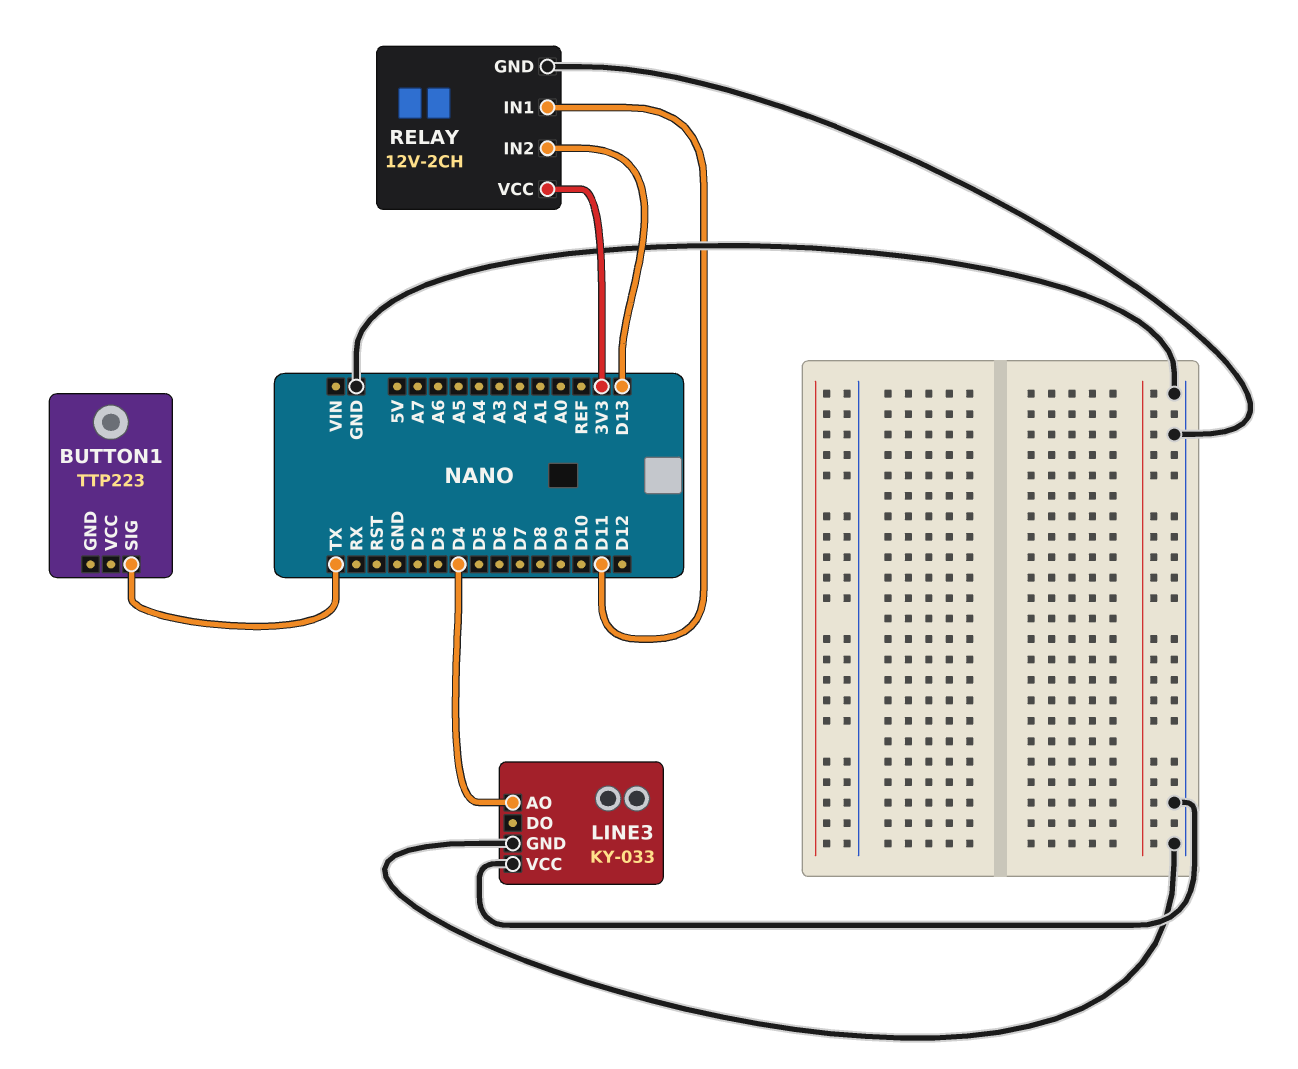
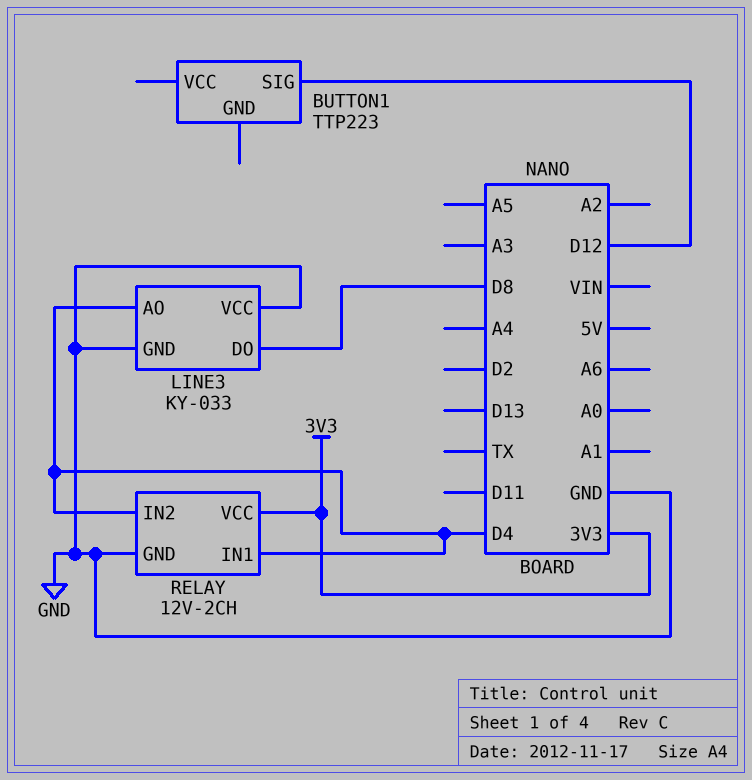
BUTTON1 pin SIG: TX -> D12
LINE3 pin DO: none -> D8
RELAY pin IN1: D11 -> D4
RELAY pin IN2: D13 -> D4

